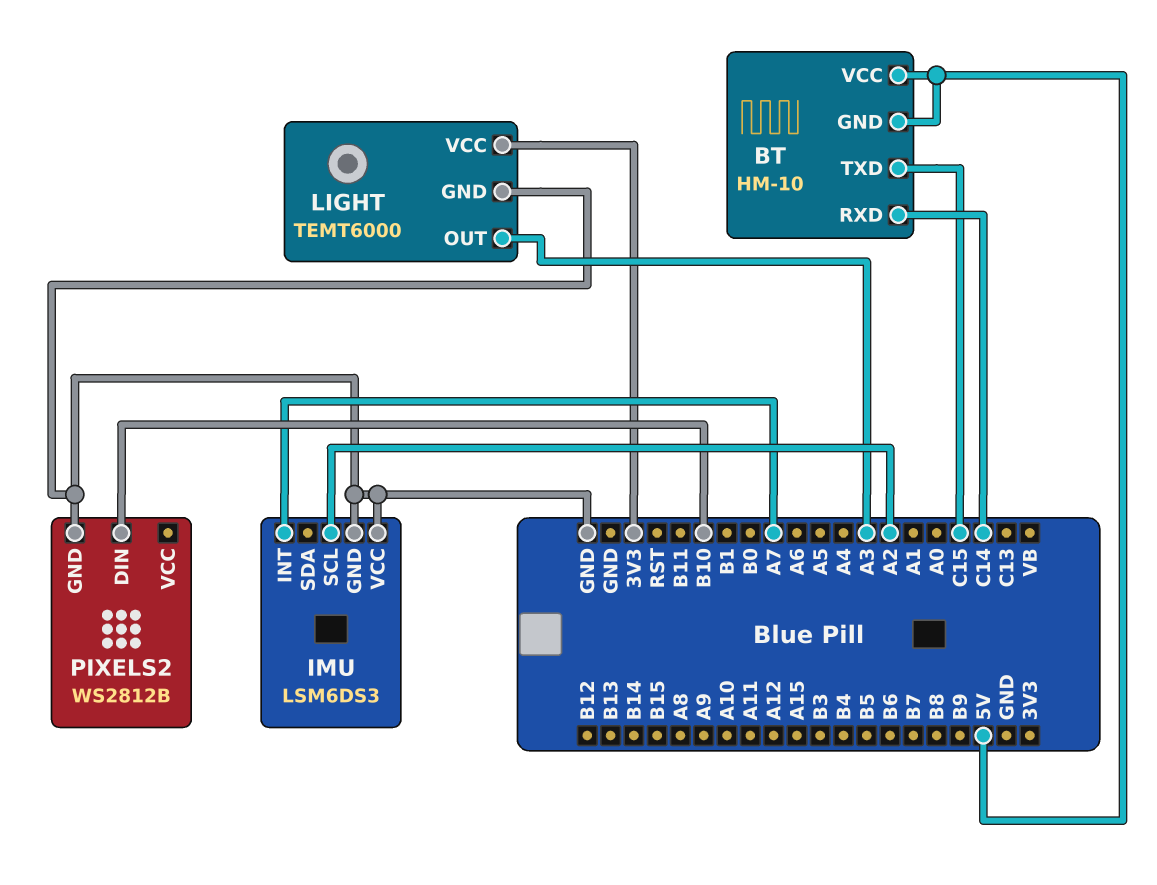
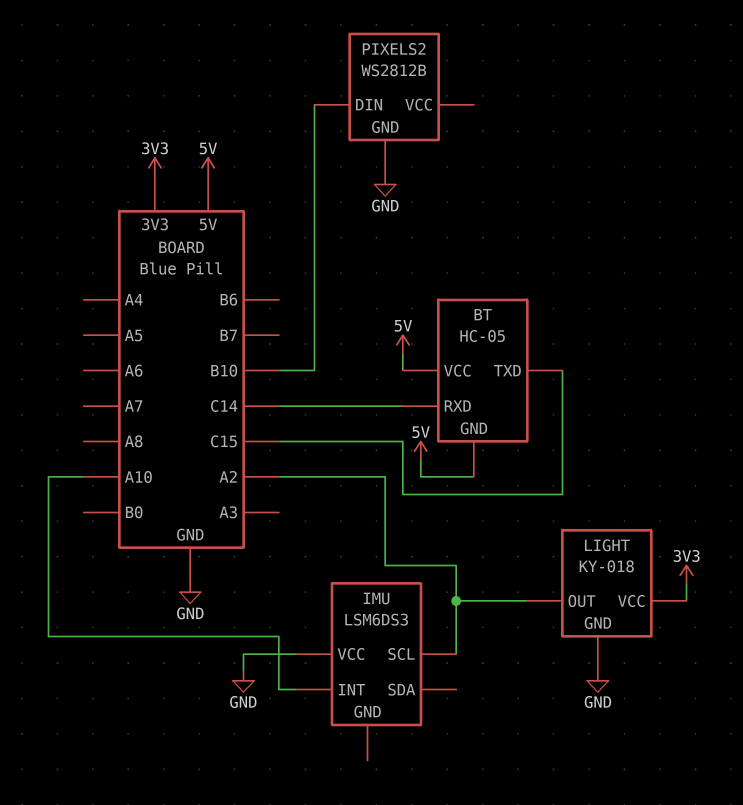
BT: HM-10 -> HC-05
IMU pin GND: GND -> none
IMU pin INT: A7 -> A10
LIGHT: TEMT6000 -> KY-018
LIGHT pin OUT: A3 -> A2

